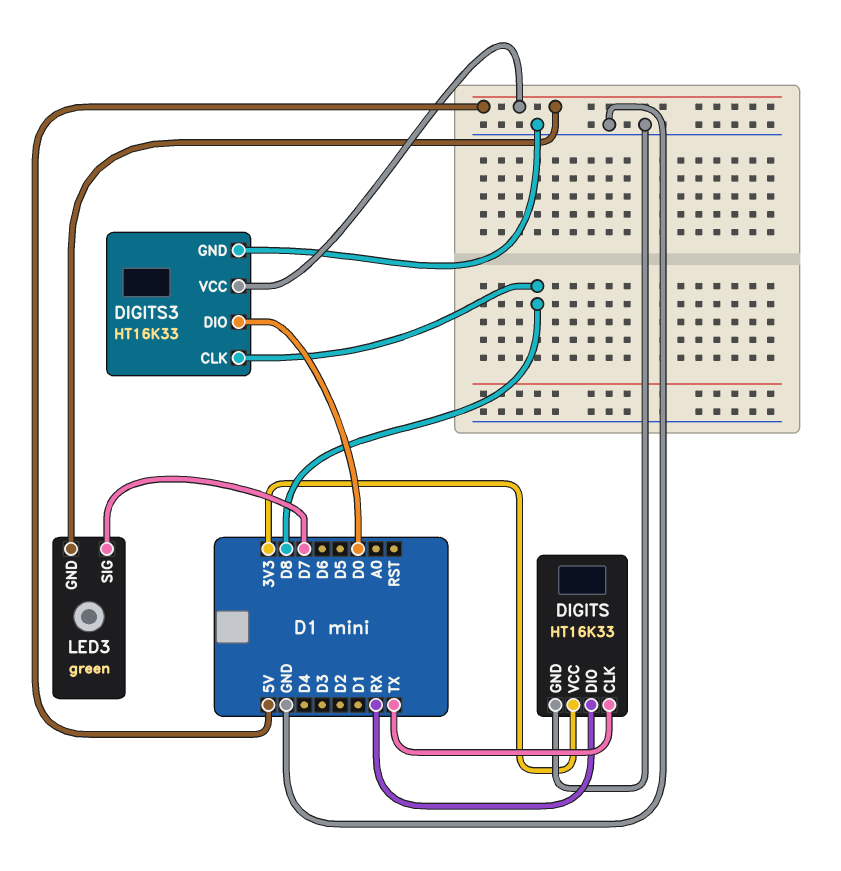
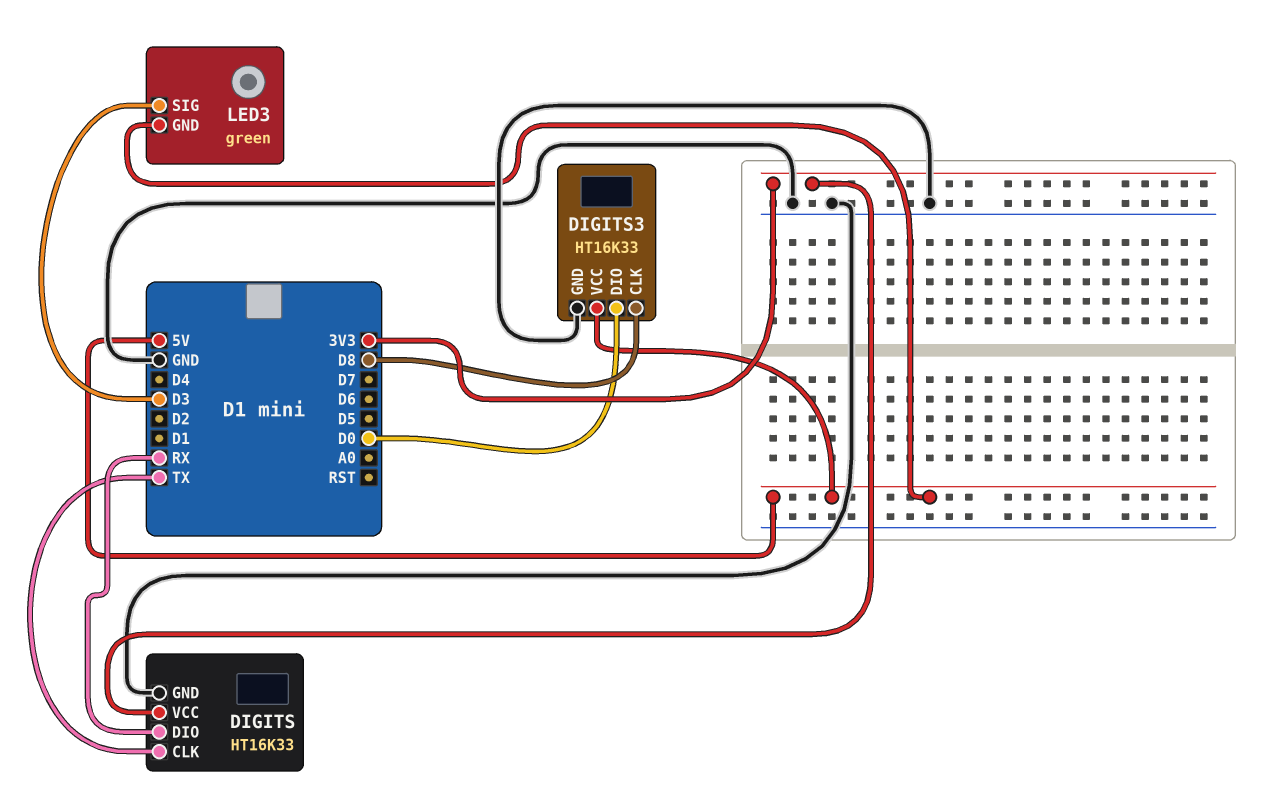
LED3 pin SIG: D7 -> D3

